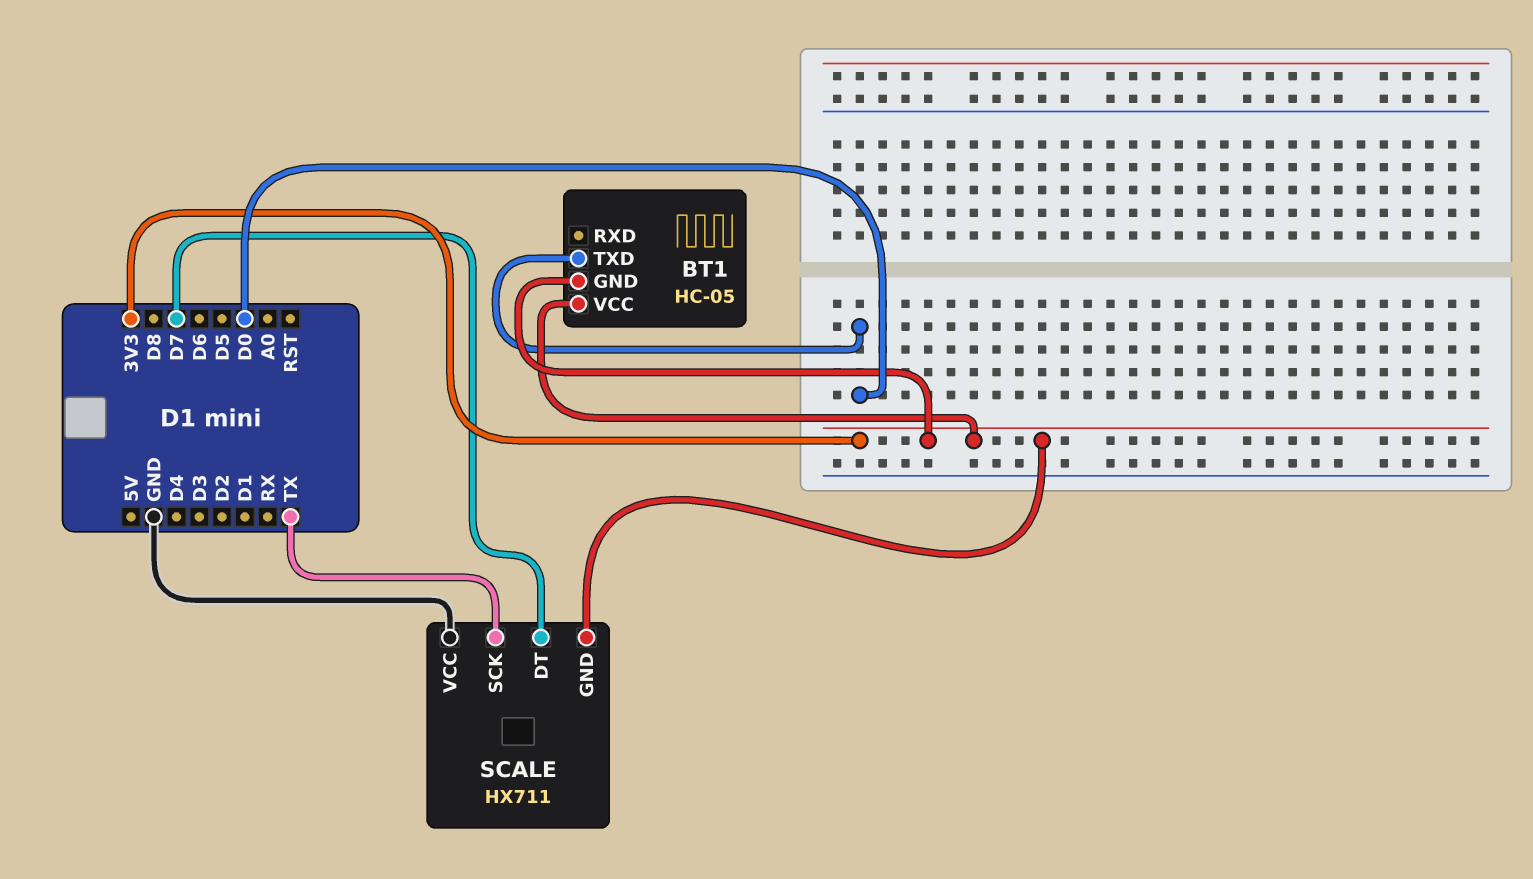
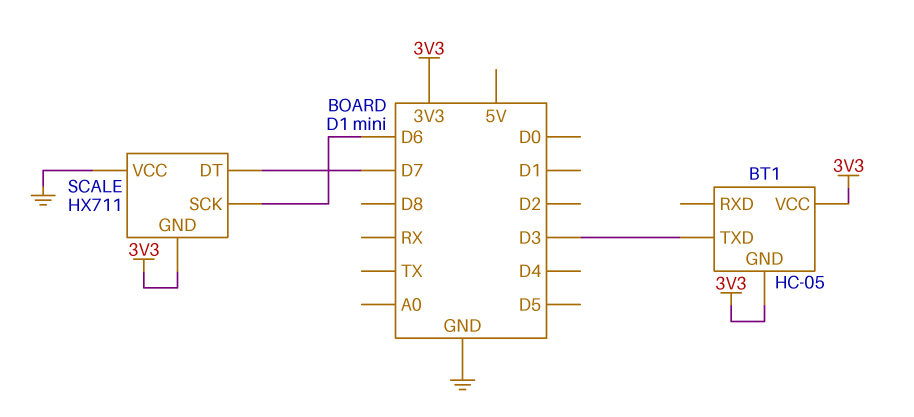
BT1 pin TXD: D0 -> D3
SCALE pin SCK: TX -> D6

